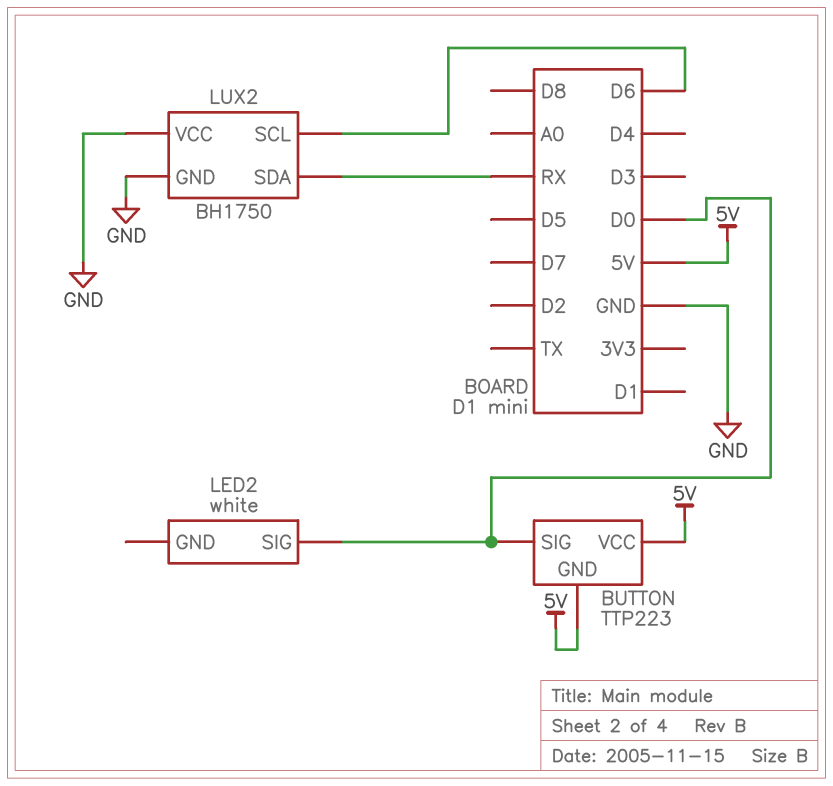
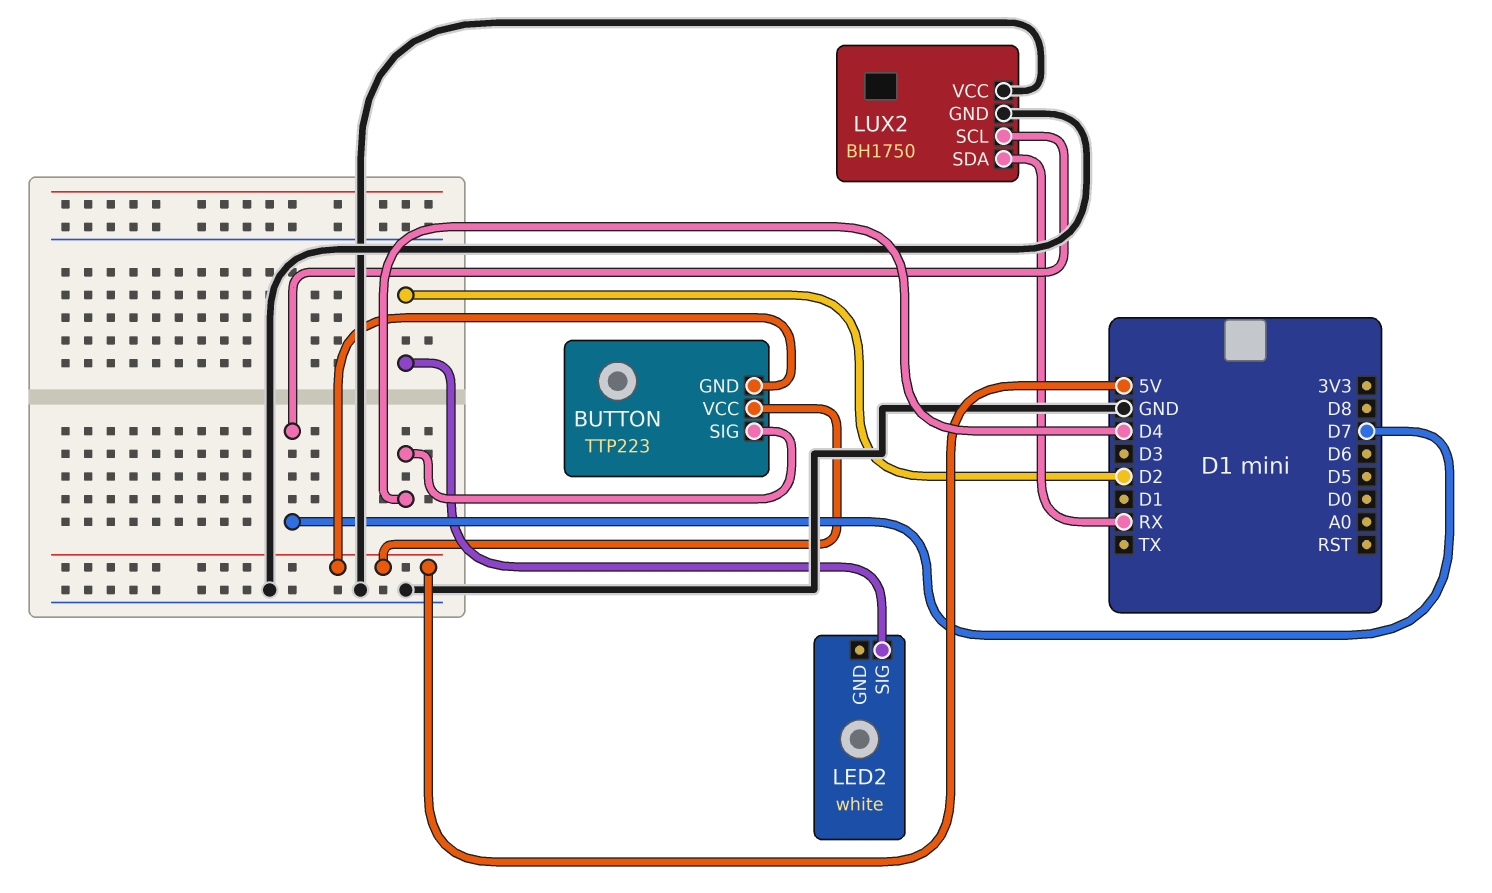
BUTTON pin SIG: D0 -> D4
LED2 pin SIG: D0 -> D2
LUX2 pin SCL: D6 -> D7

